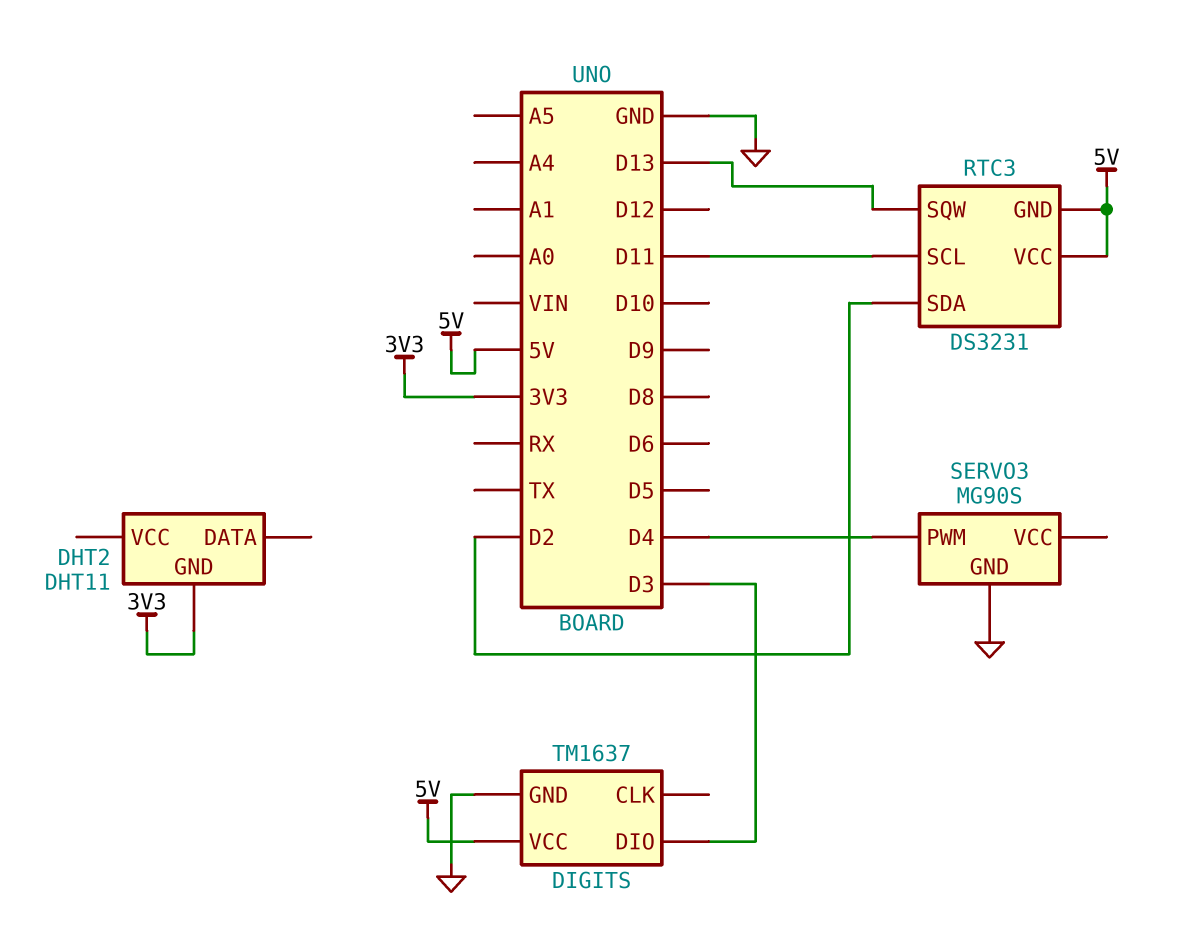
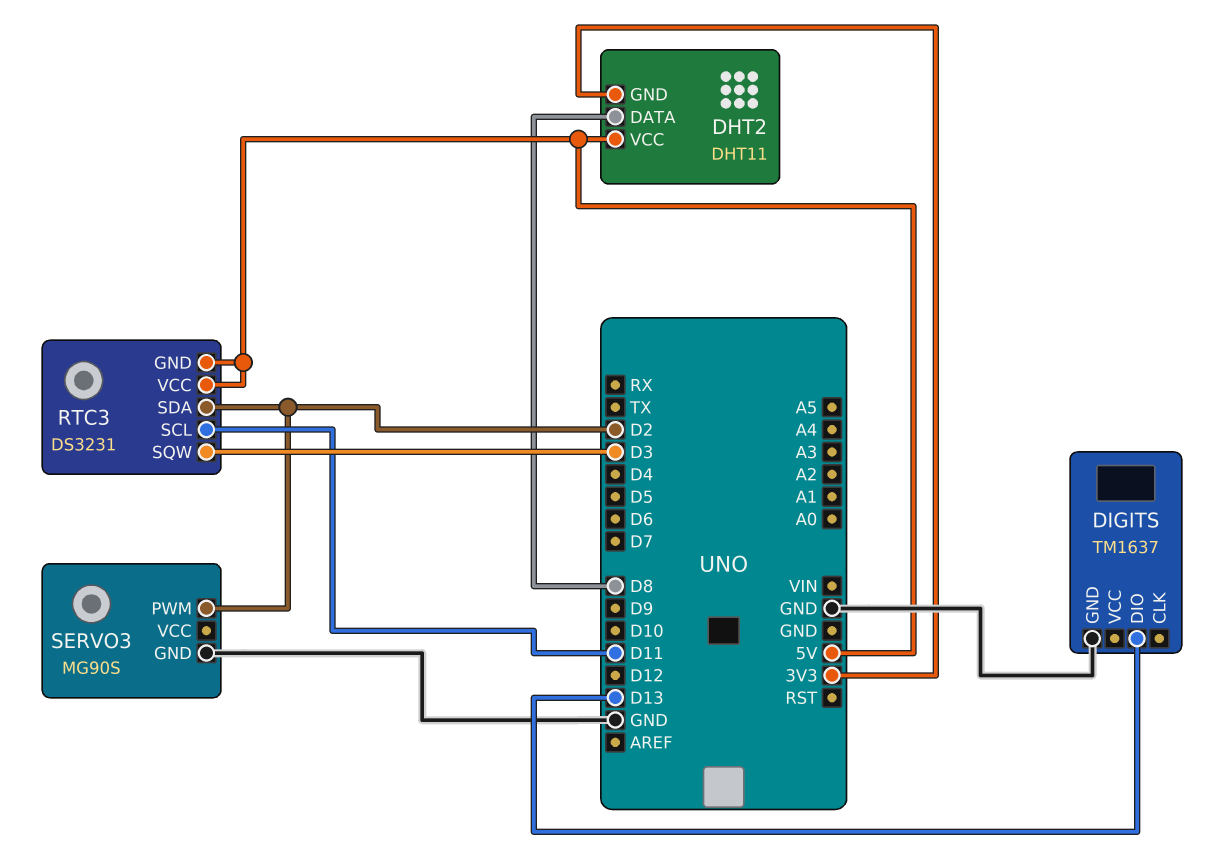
DHT2 pin DATA: none -> D8
DHT2 pin VCC: none -> 5V
DIGITS pin DIO: D3 -> D13
DIGITS pin VCC: 5V -> none
RTC3 pin SQW: D13 -> D3
SERVO3 pin PWM: D4 -> D2

